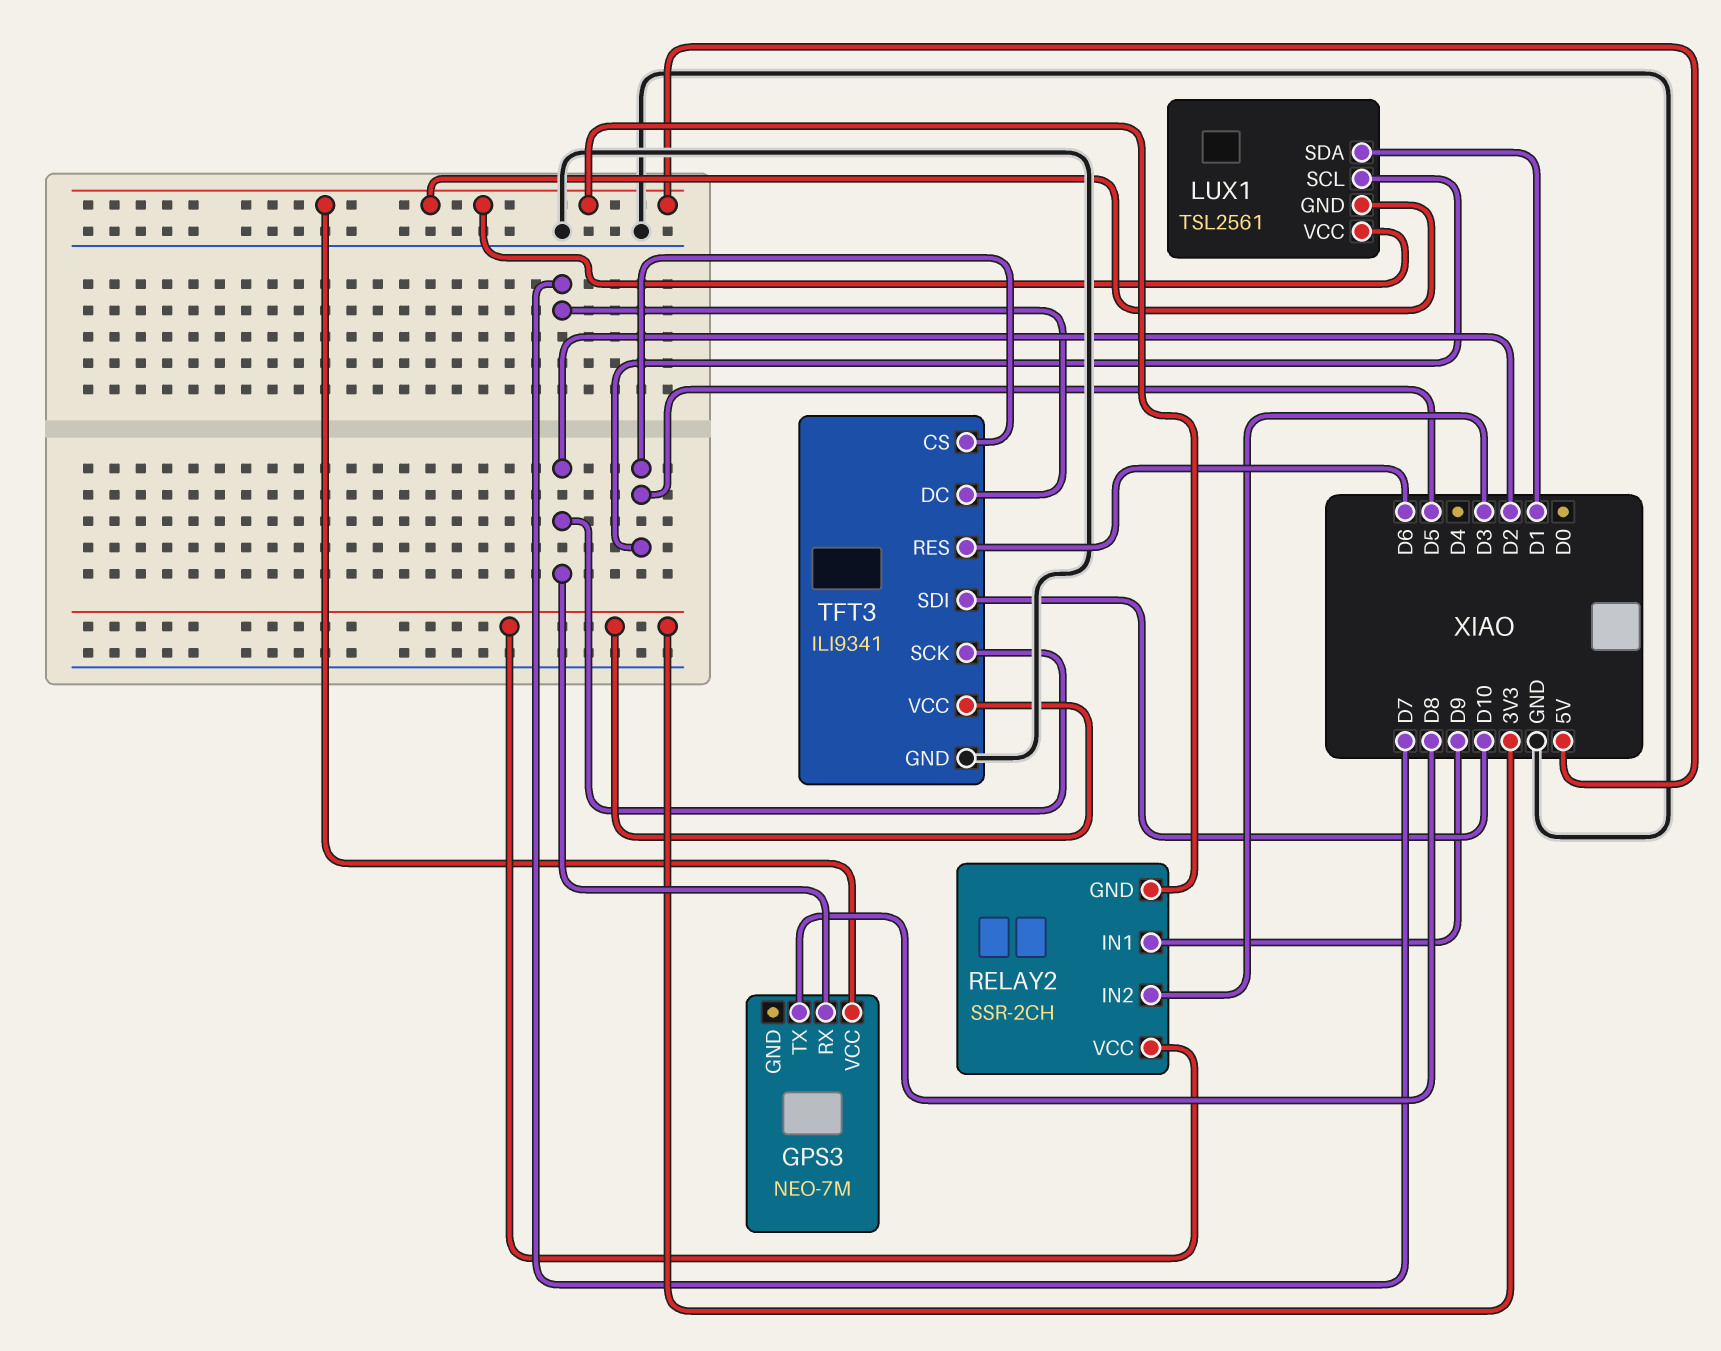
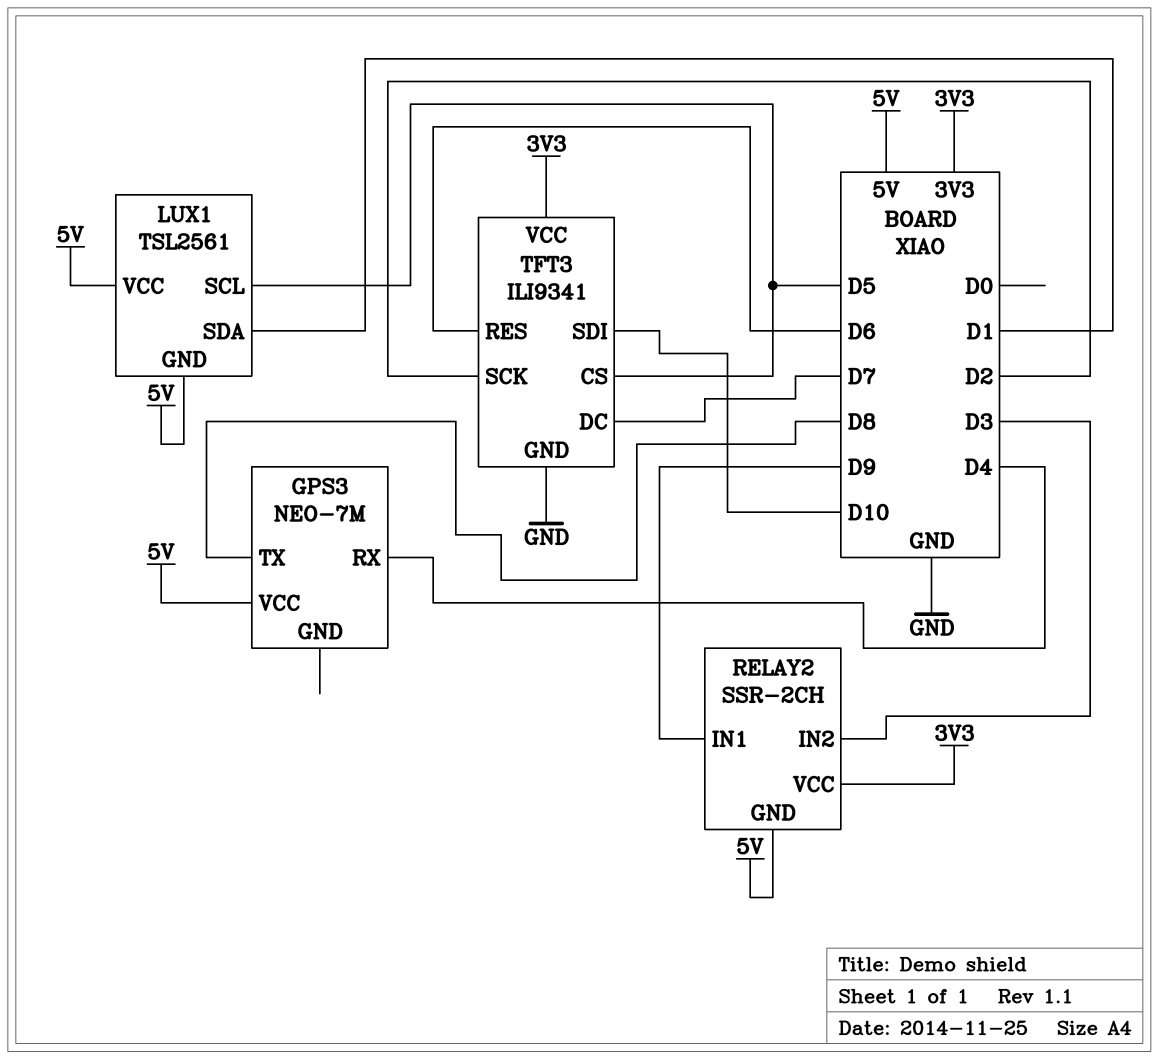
GPS3 pin RX: D2 -> D4

